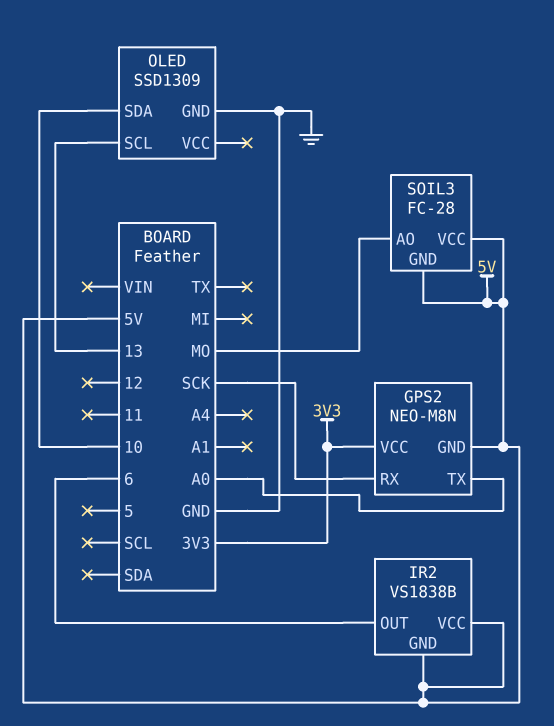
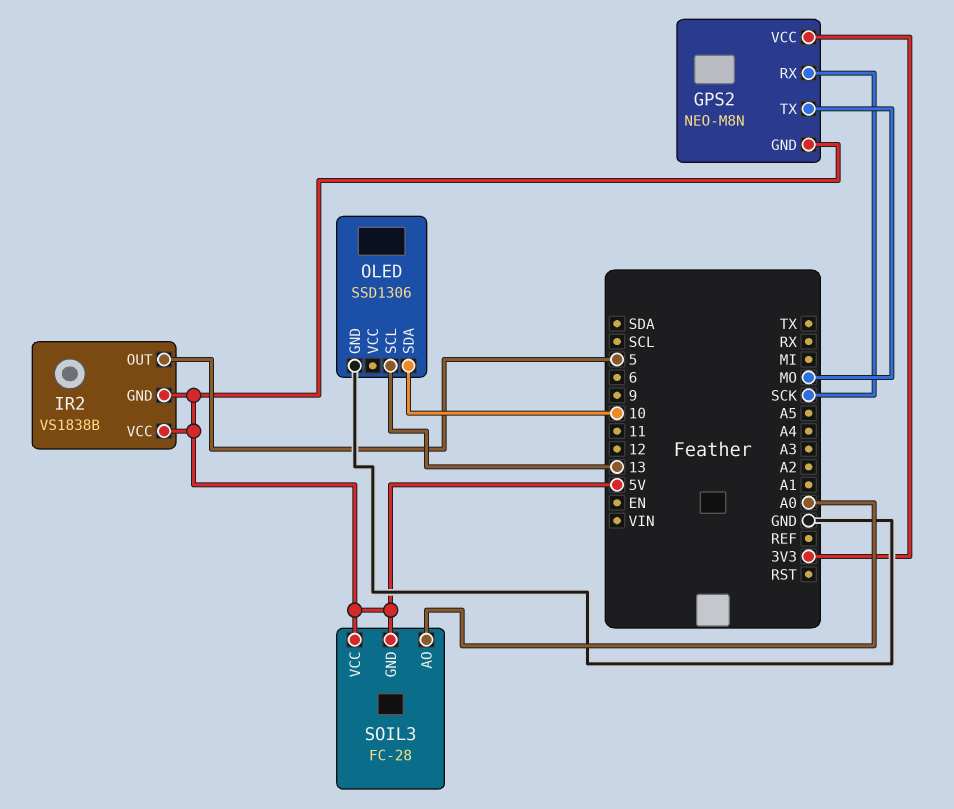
GPS2 pin TX: A0 -> MO
IR2 pin OUT: 6 -> 5
OLED: SSD1309 -> SSD1306
SOIL3 pin AO: MO -> A0

